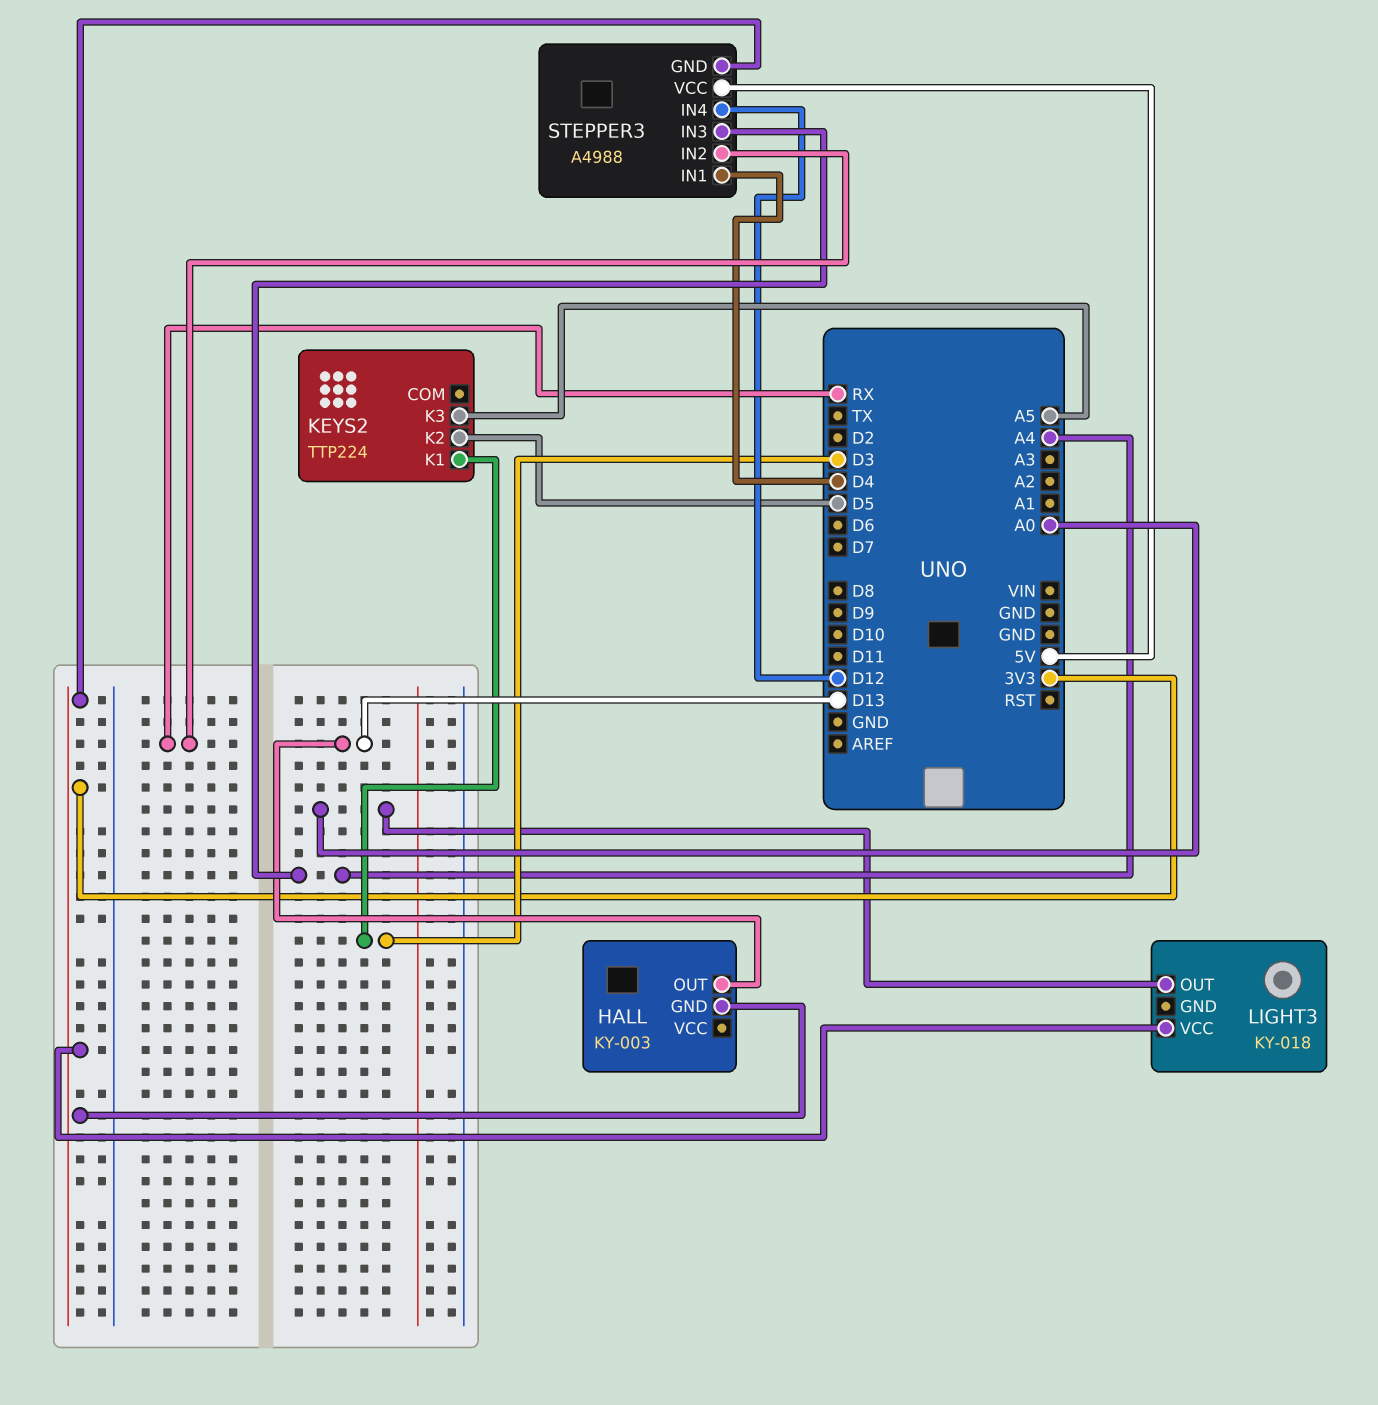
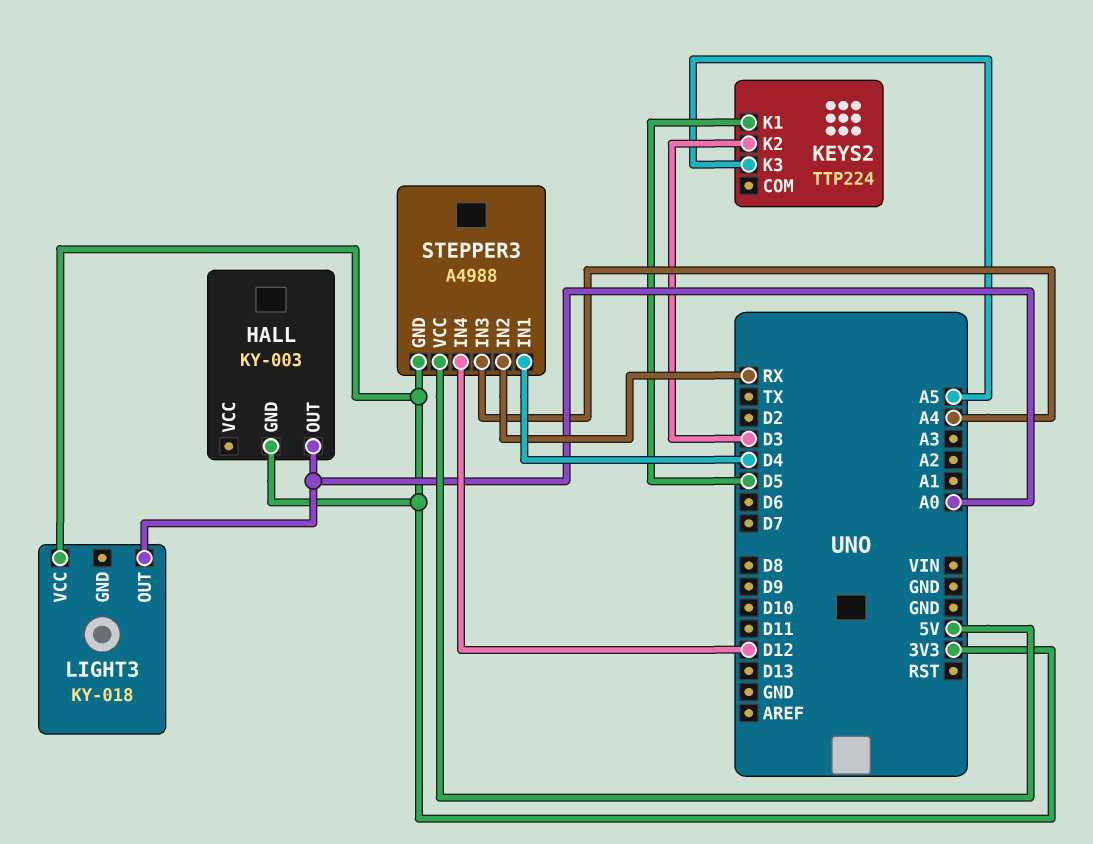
HALL pin OUT: D13 -> A0
KEYS2 pin K1: D3 -> D5
KEYS2 pin K2: D5 -> D3

